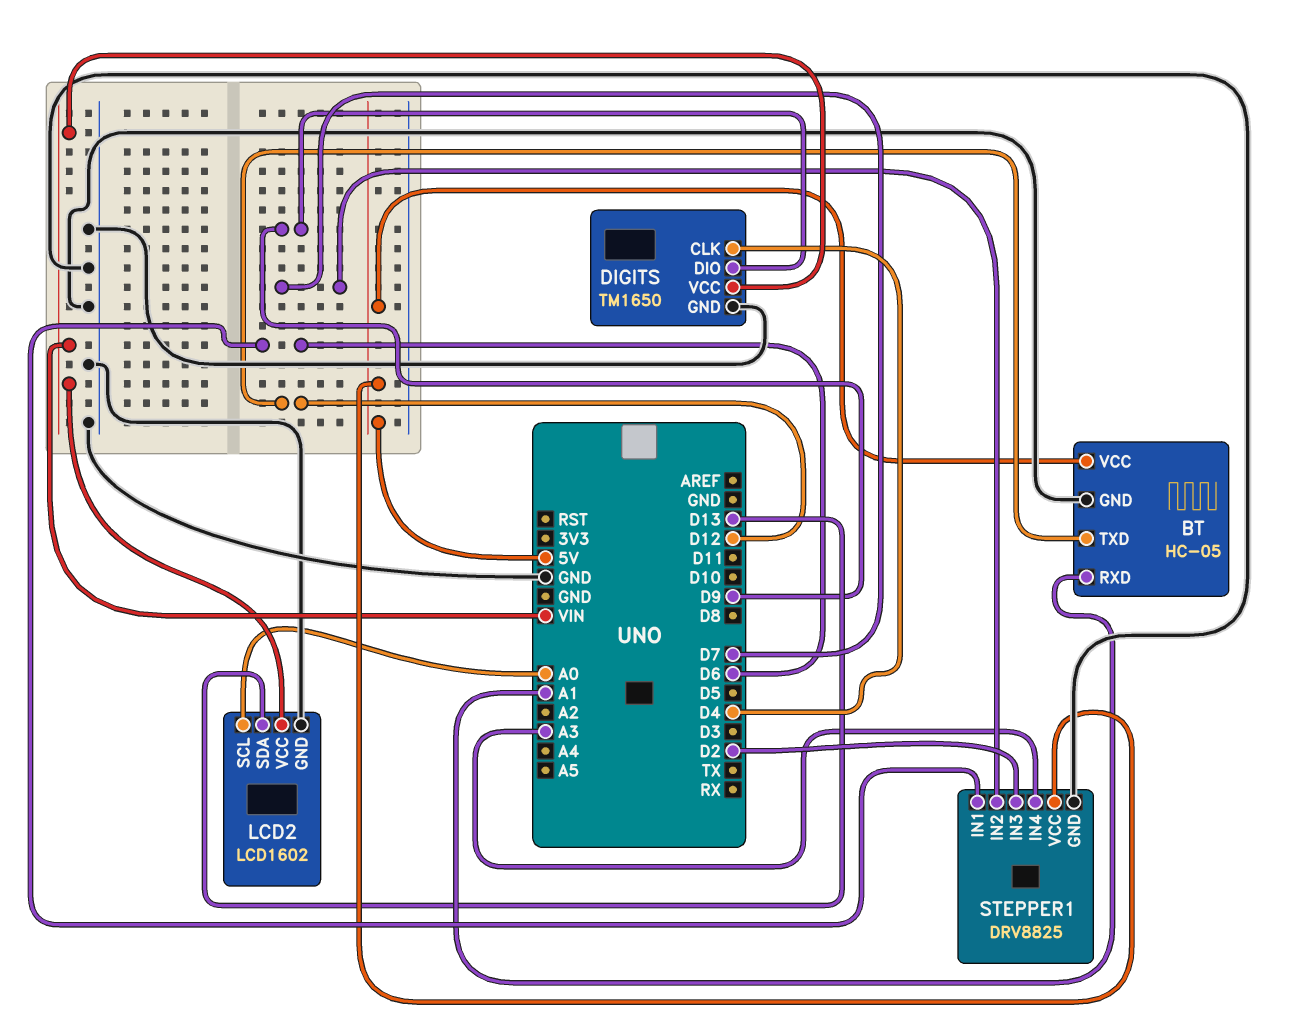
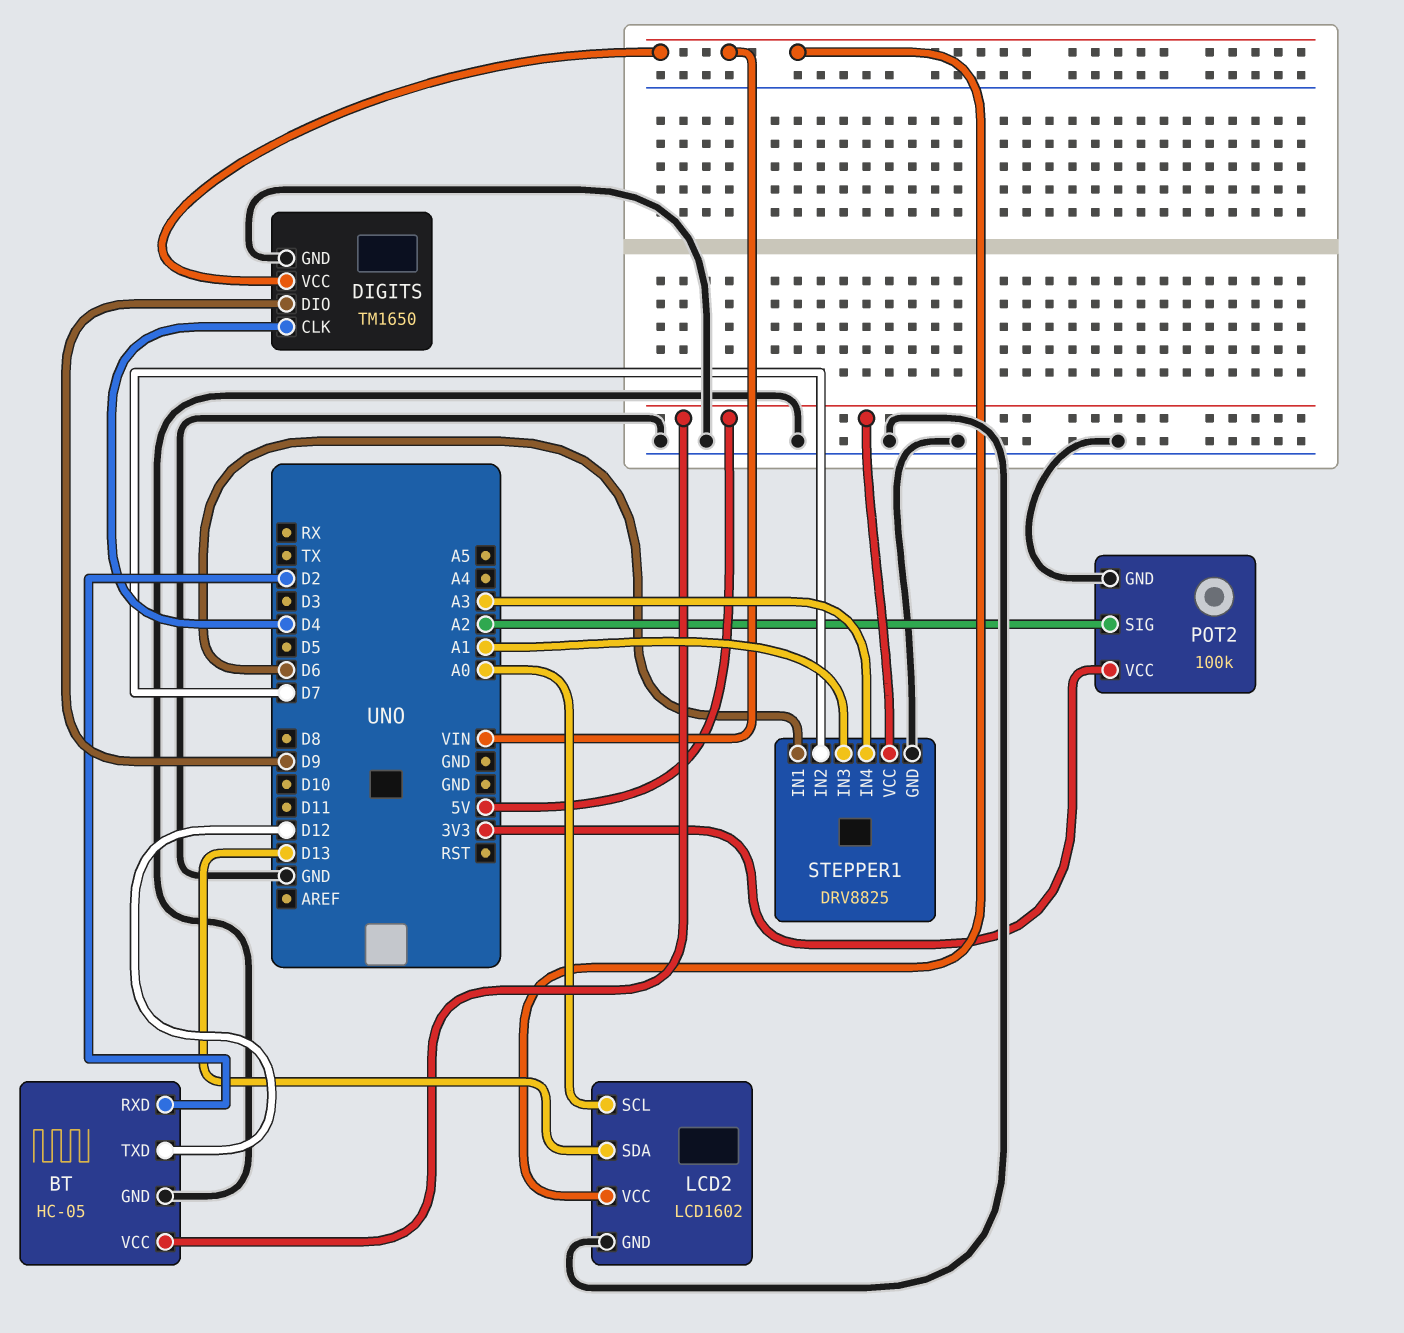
BT pin RXD: A1 -> D2
POT2: none -> 100k
POT2 pin GND: none -> GND
POT2 pin SIG: none -> A2
POT2 pin VCC: none -> 3V3
STEPPER1 pin IN3: D2 -> A1

